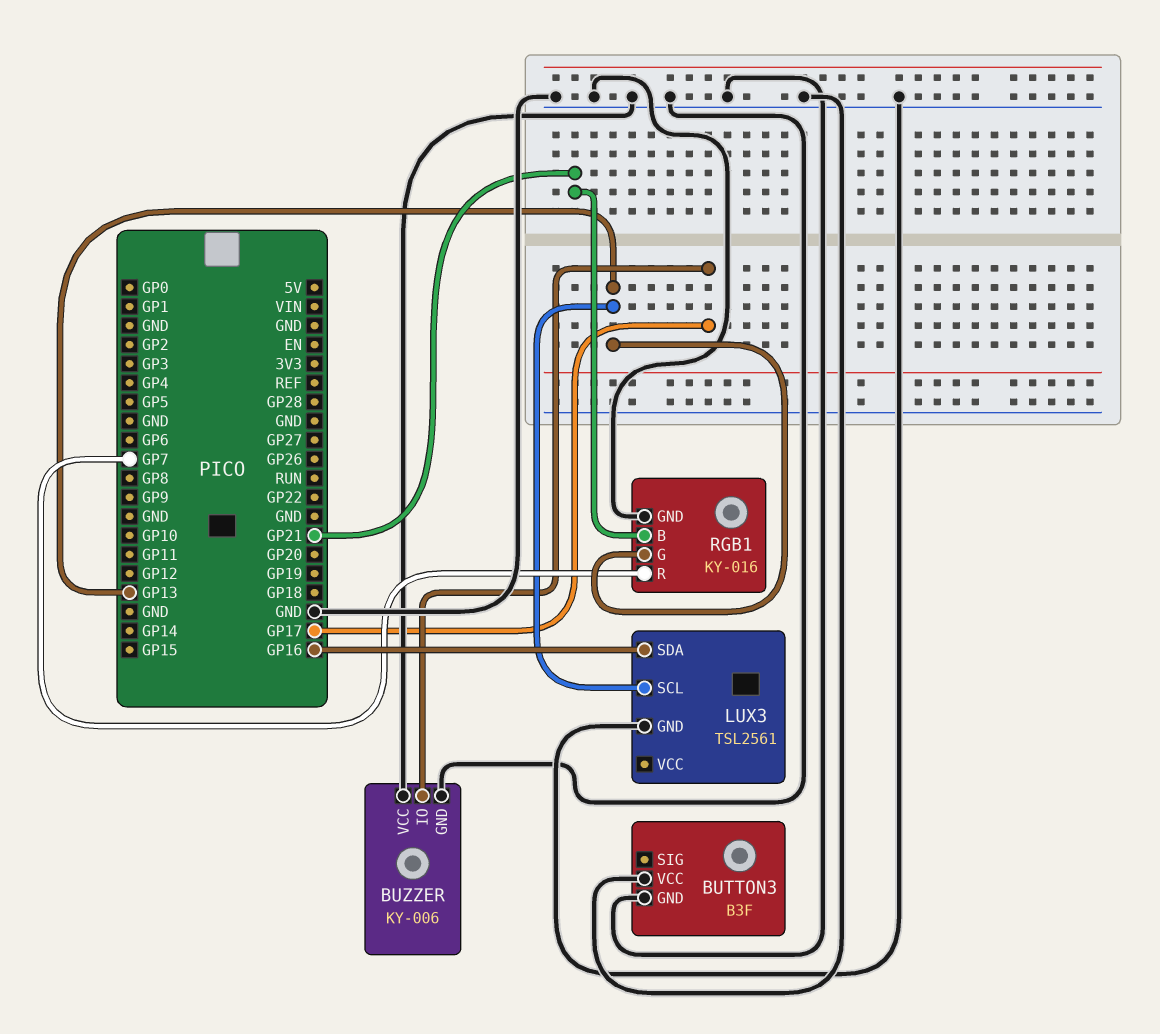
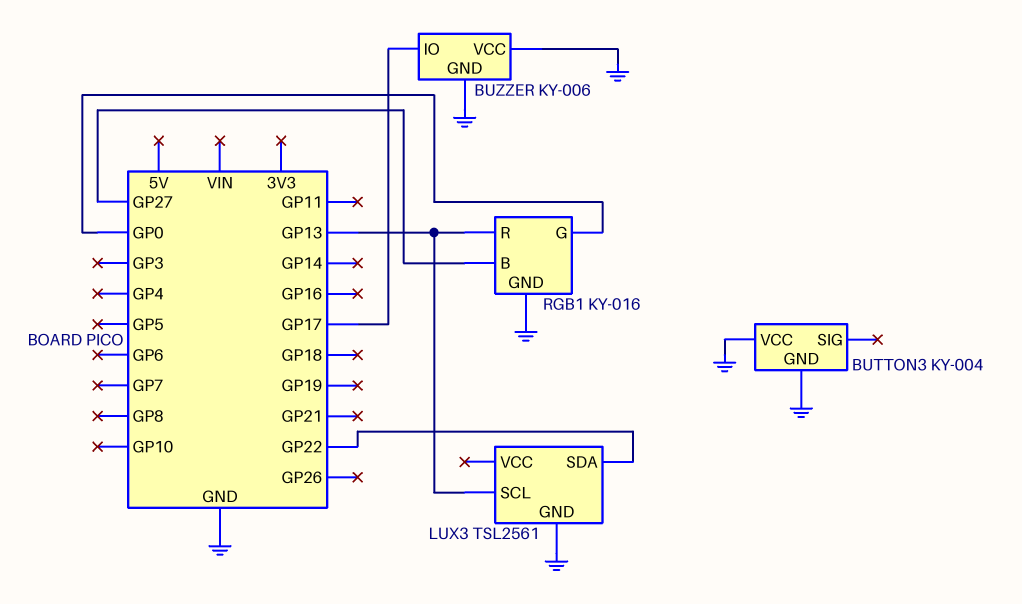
BUTTON3: B3F -> KY-004
LUX3 pin SDA: GP16 -> GP22
RGB1 pin B: GP21 -> GP27
RGB1 pin G: GP13 -> GP0
RGB1 pin R: GP7 -> GP13

